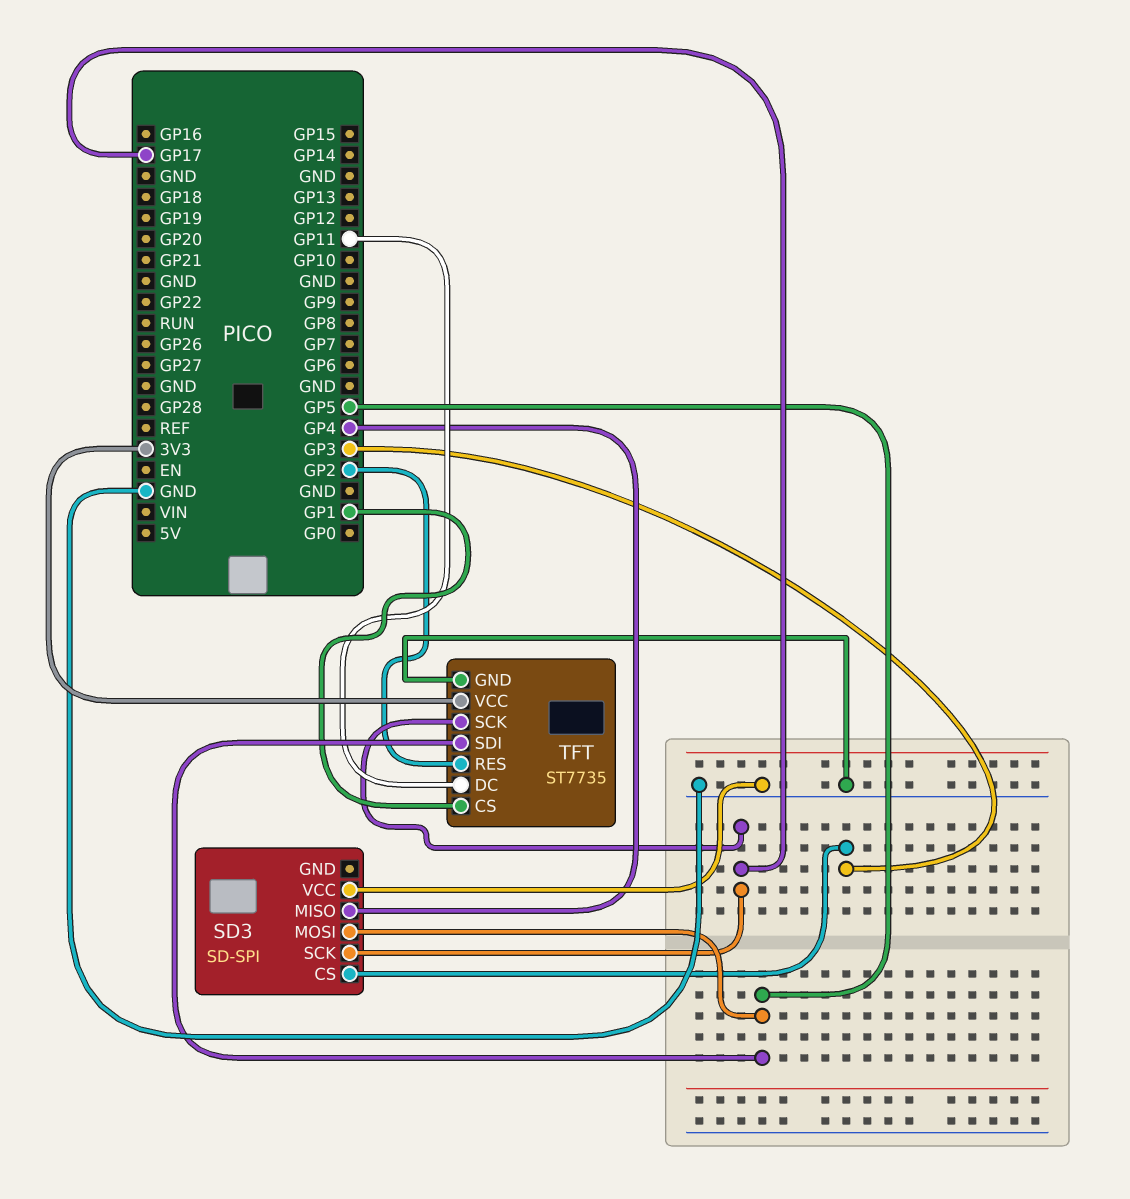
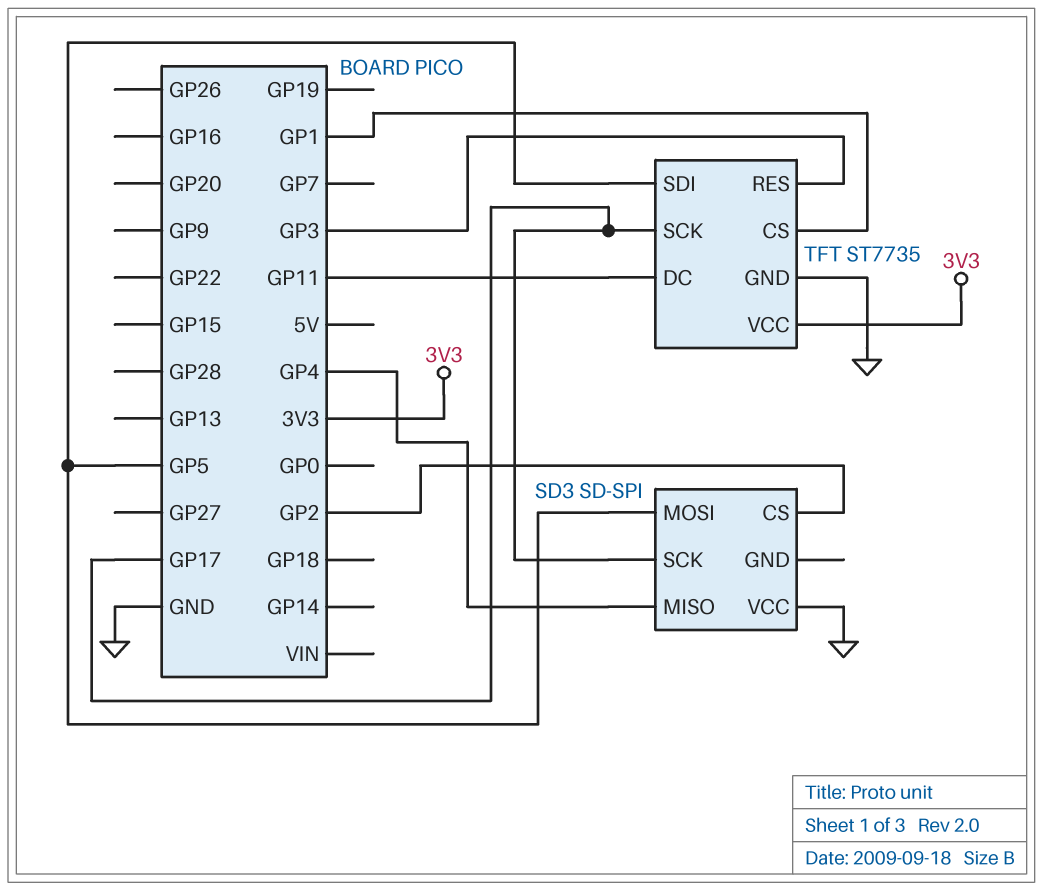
SD3 pin CS: GP3 -> GP2
TFT pin RES: GP2 -> GP3

